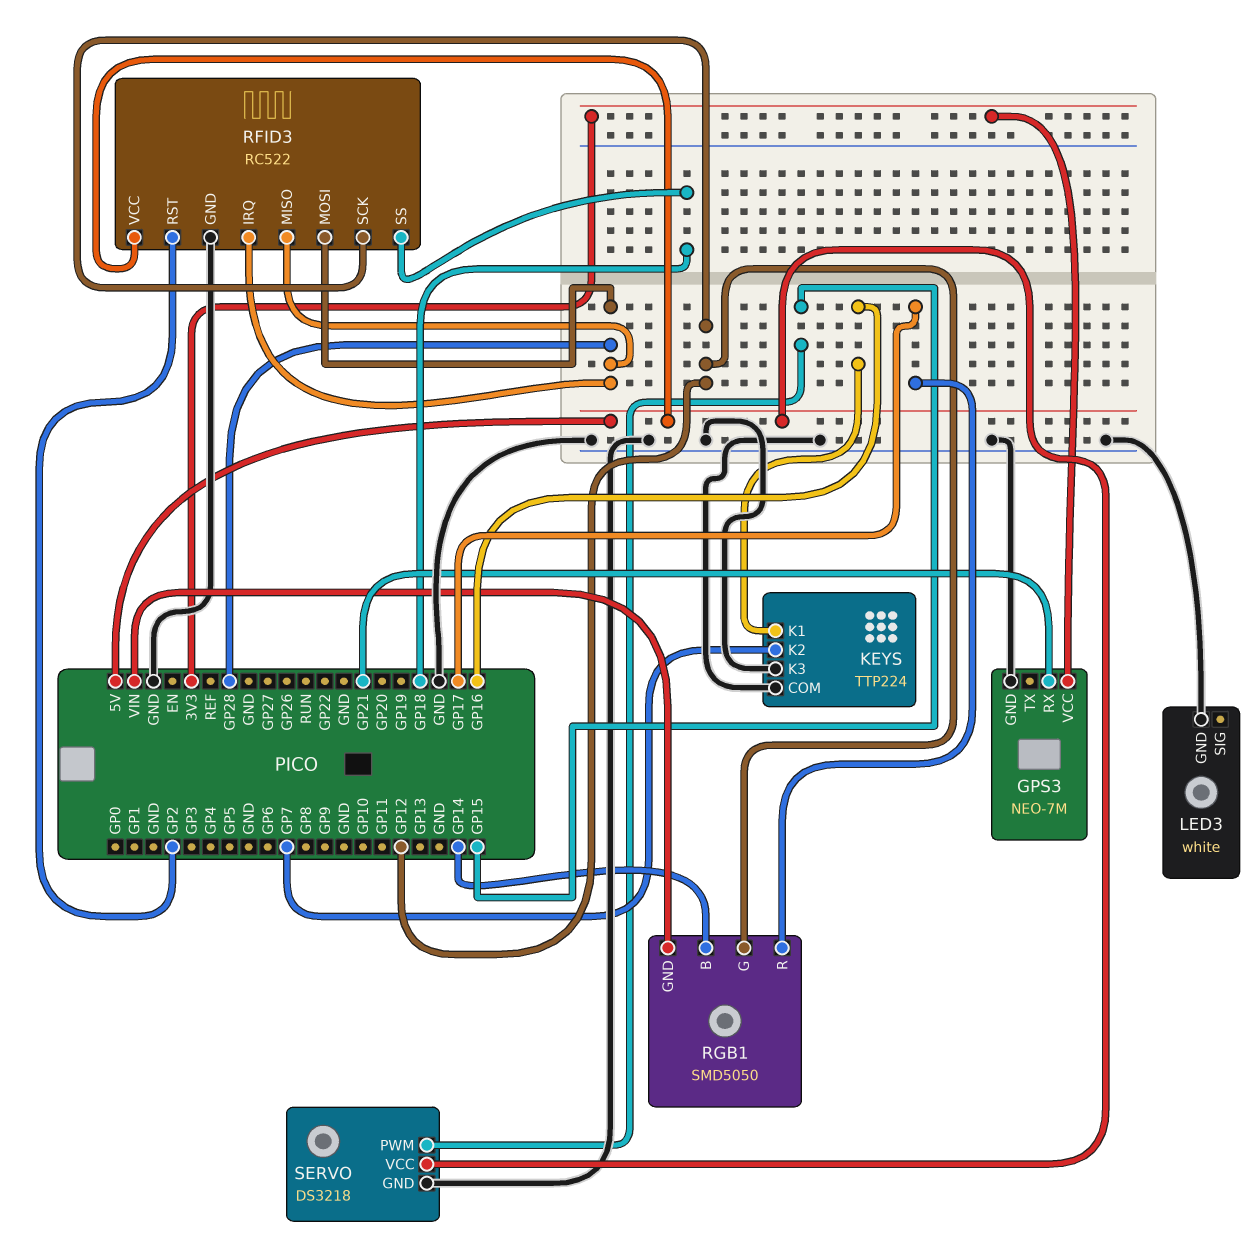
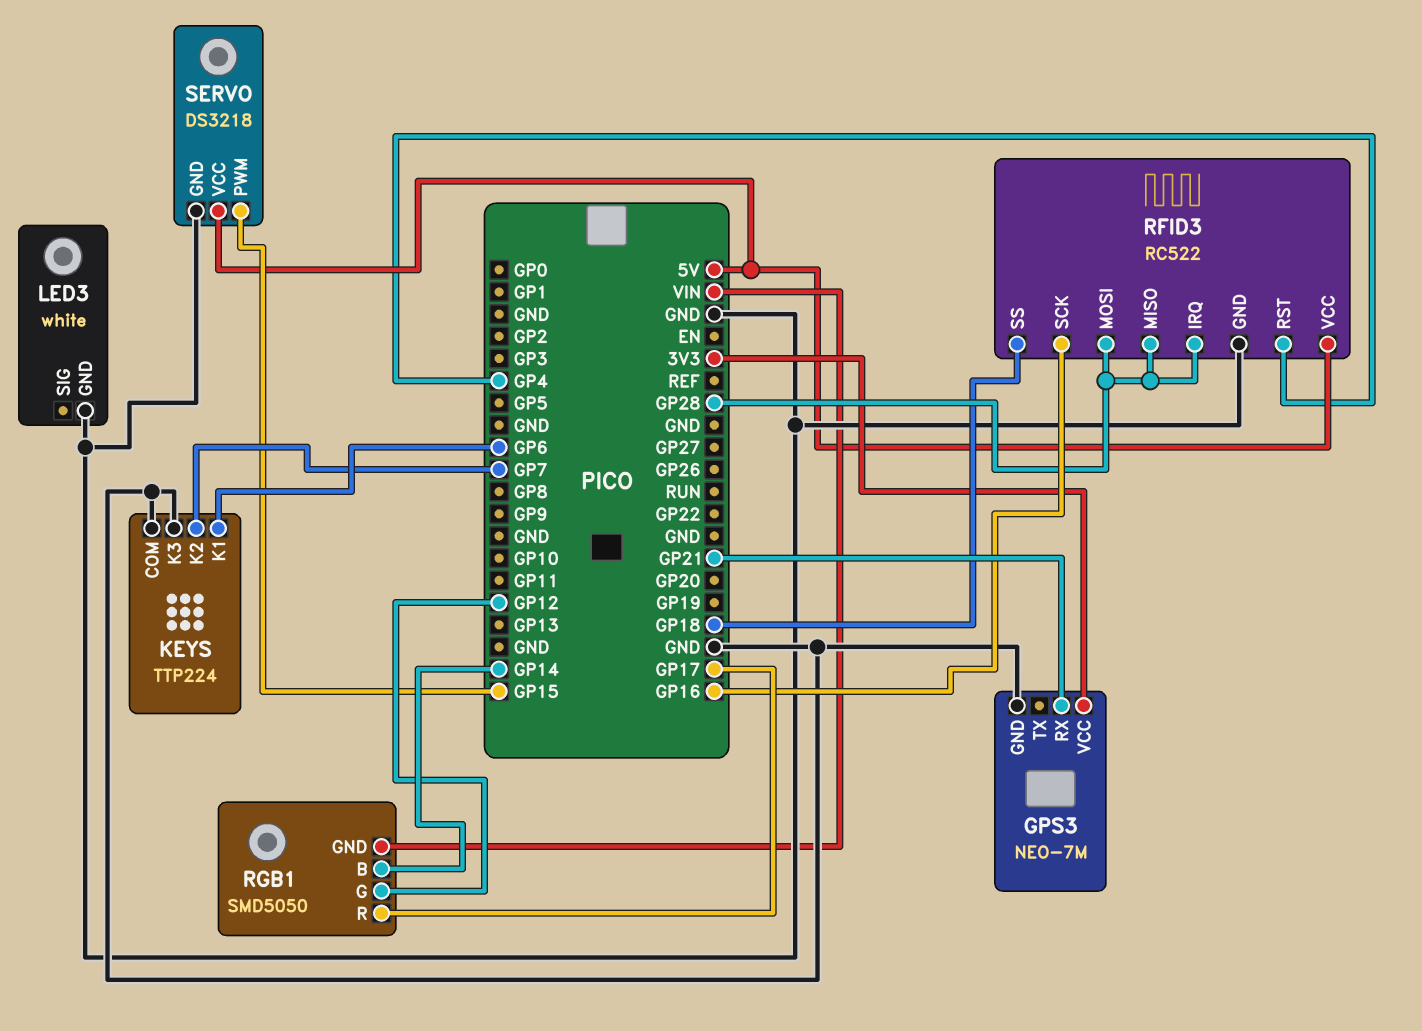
KEYS pin K1: GP16 -> GP6
RFID3 pin RST: GP2 -> GP4
RFID3 pin SCK: GP12 -> GP16

